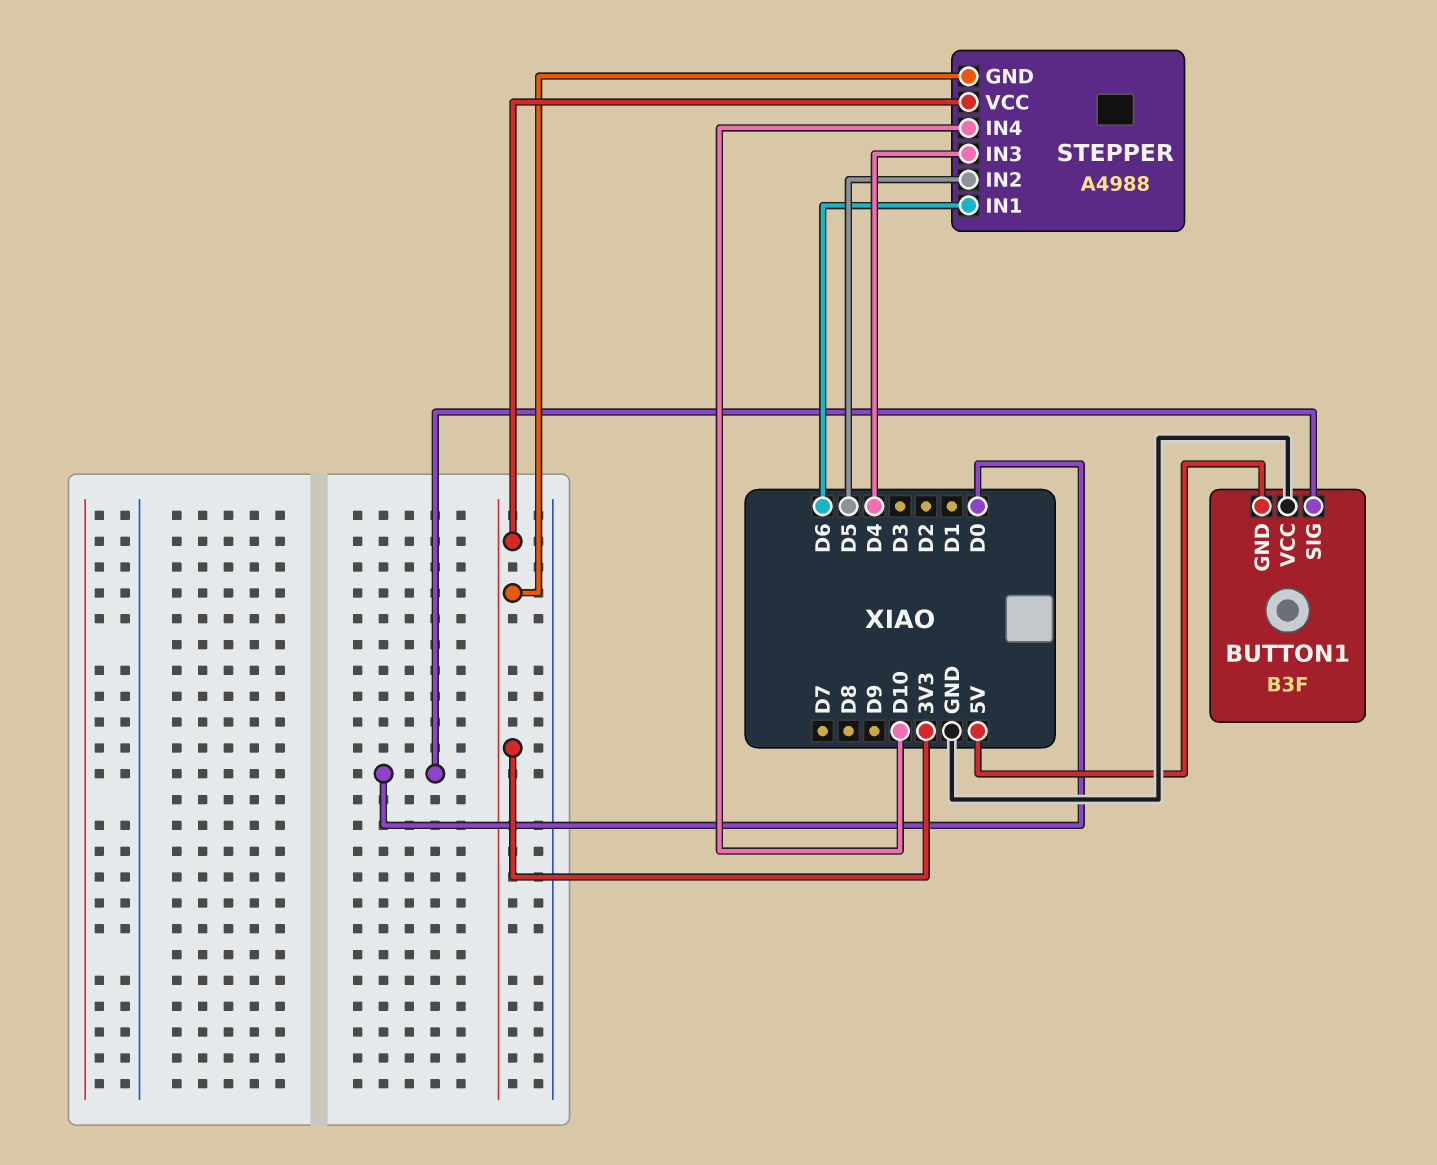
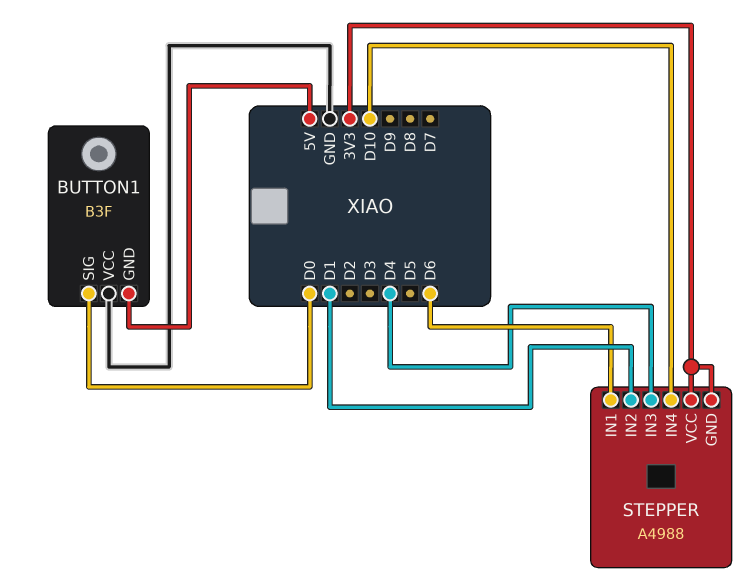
STEPPER pin IN2: D5 -> D1

